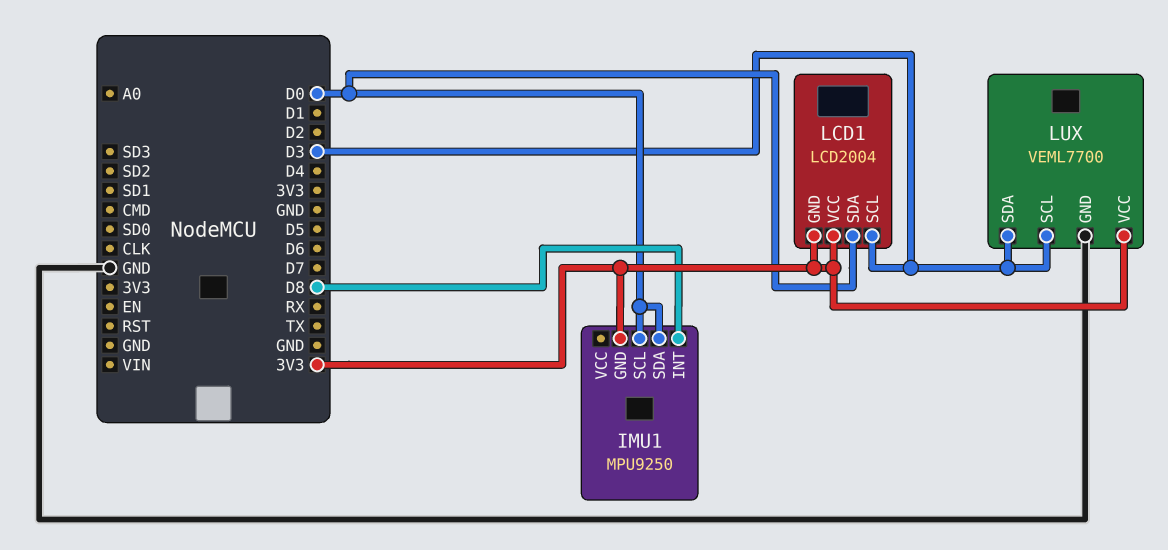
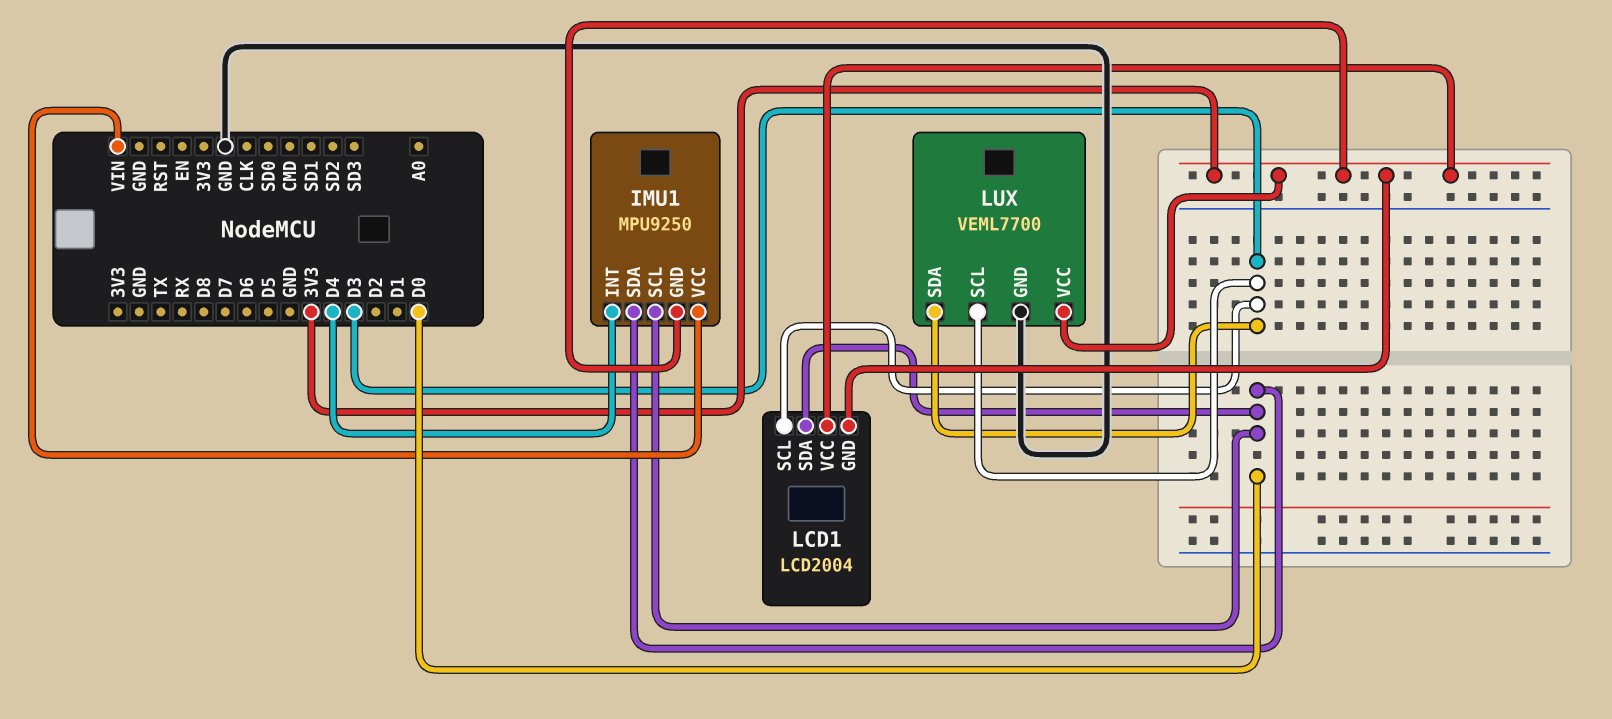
IMU1 pin INT: D8 -> D4
IMU1 pin VCC: none -> VIN

